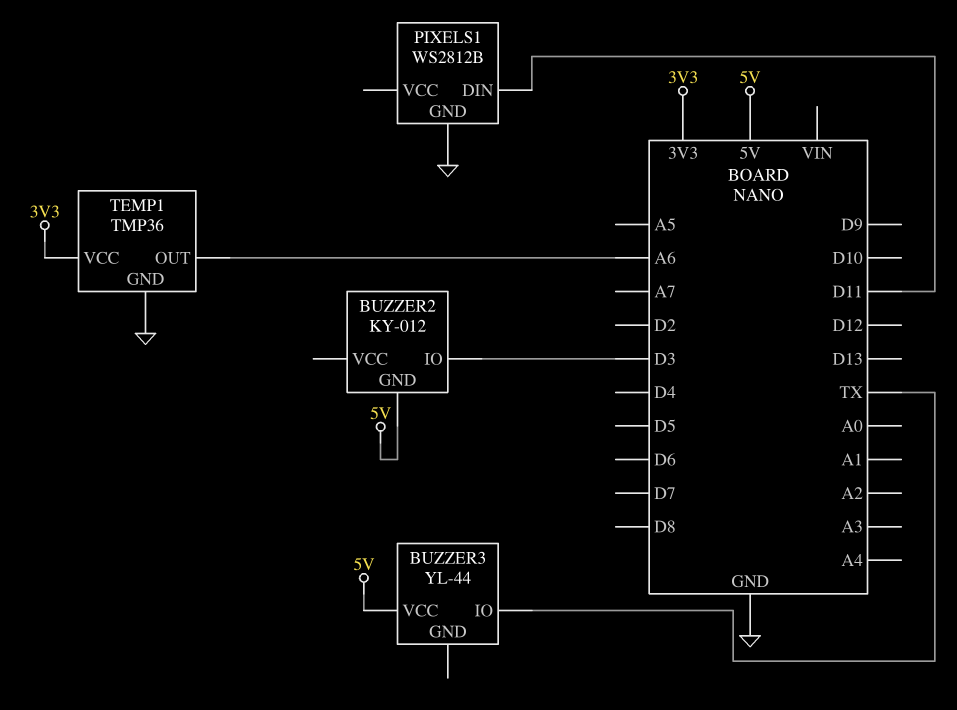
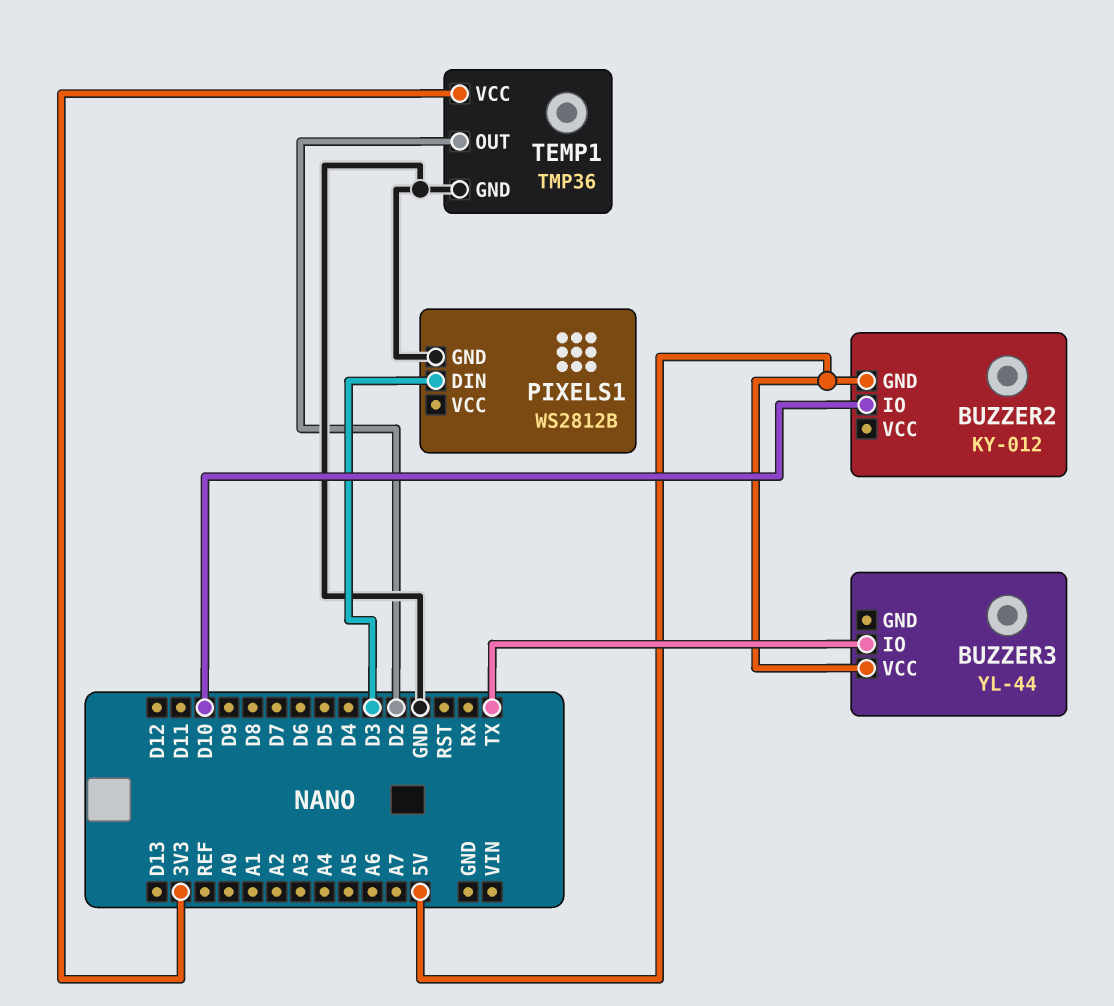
BUZZER2 pin IO: D3 -> D10
PIXELS1 pin DIN: D11 -> D3
TEMP1 pin OUT: A6 -> D2

